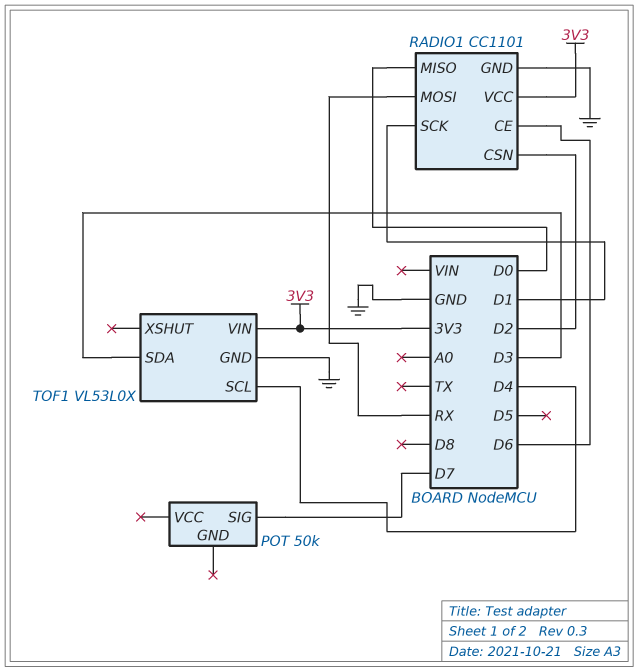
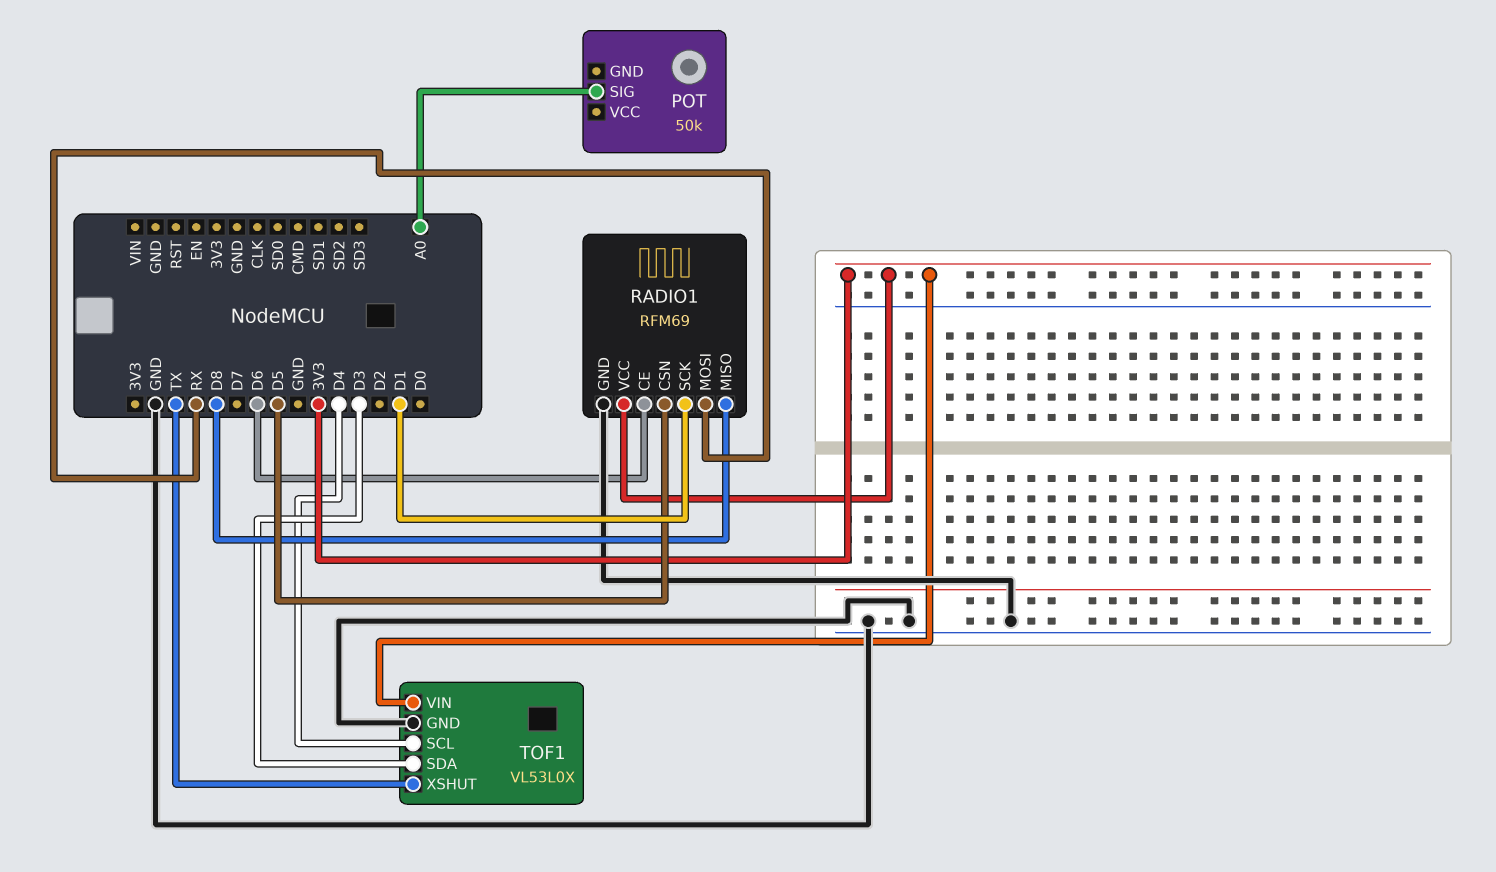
POT pin SIG: D7 -> A0
RADIO1: CC1101 -> RFM69
RADIO1 pin CSN: D2 -> D5
RADIO1 pin MISO: D0 -> D8
TOF1 pin XSHUT: none -> TX

